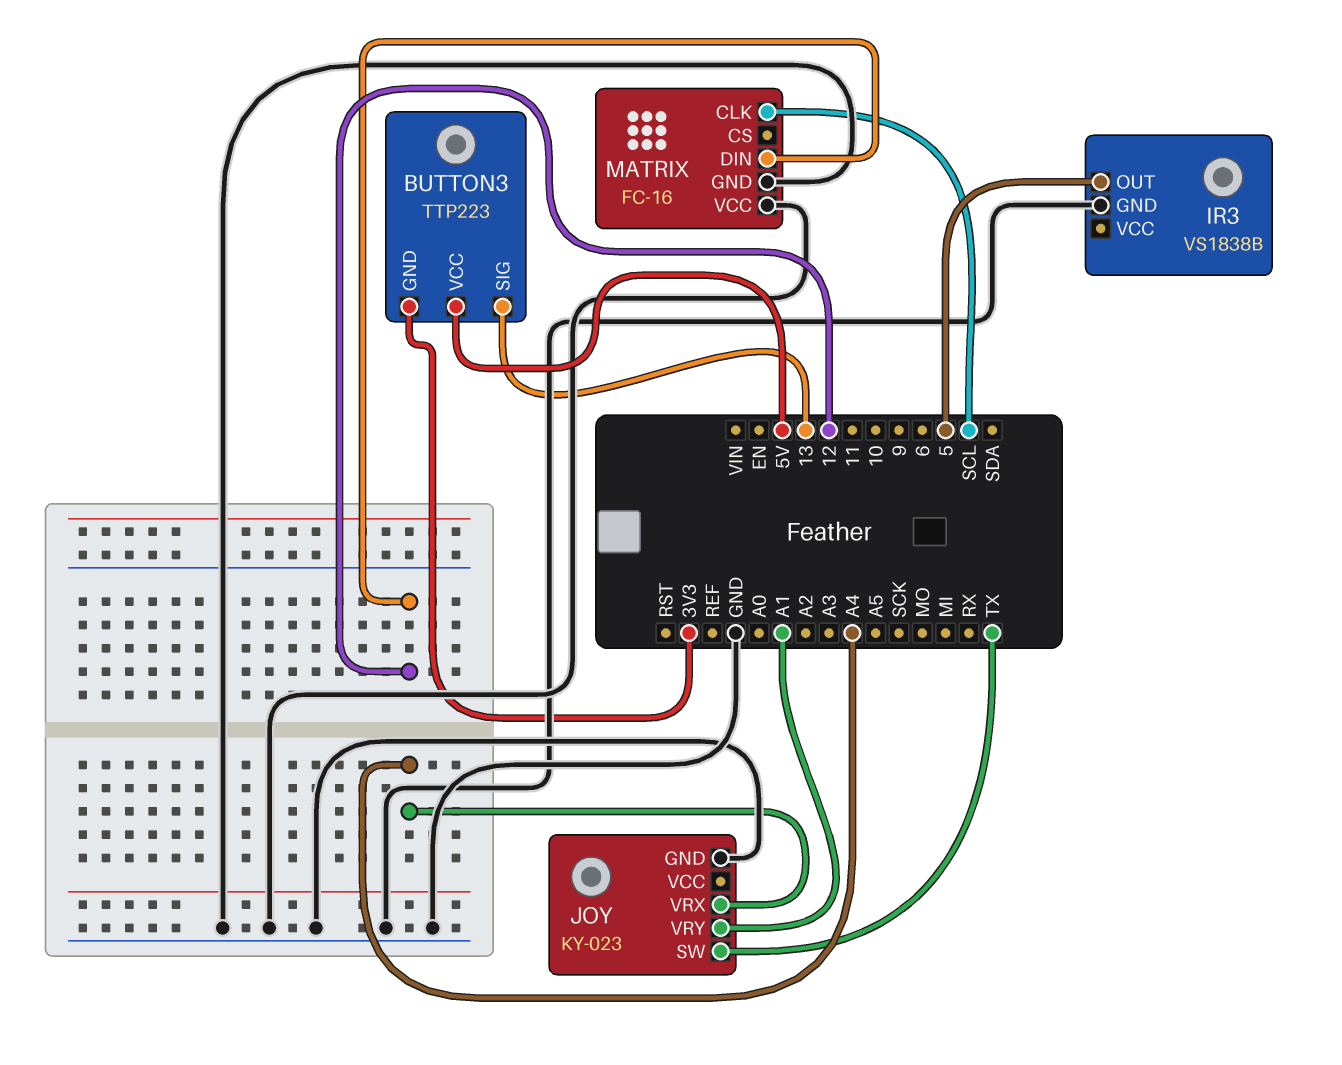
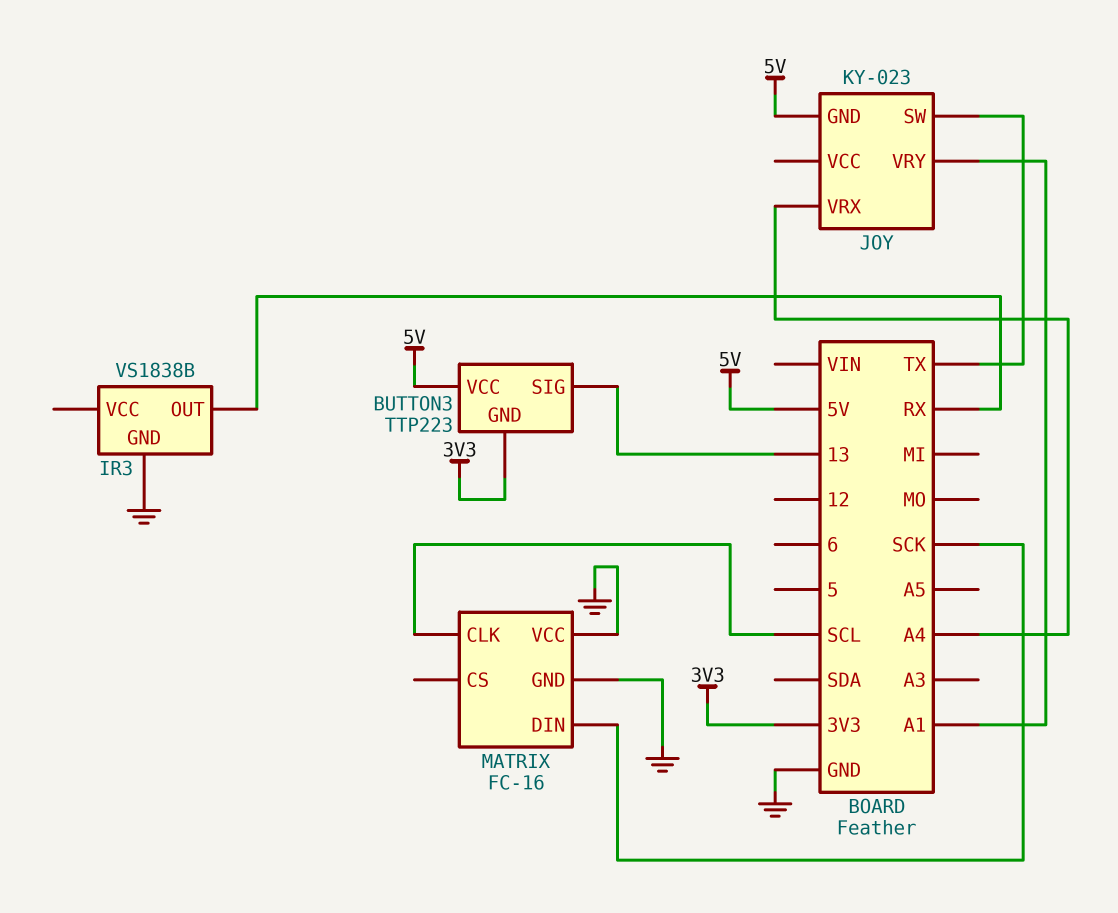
IR3 pin OUT: 5 -> RX
JOY pin GND: GND -> 5V
MATRIX pin DIN: 12 -> SCK

